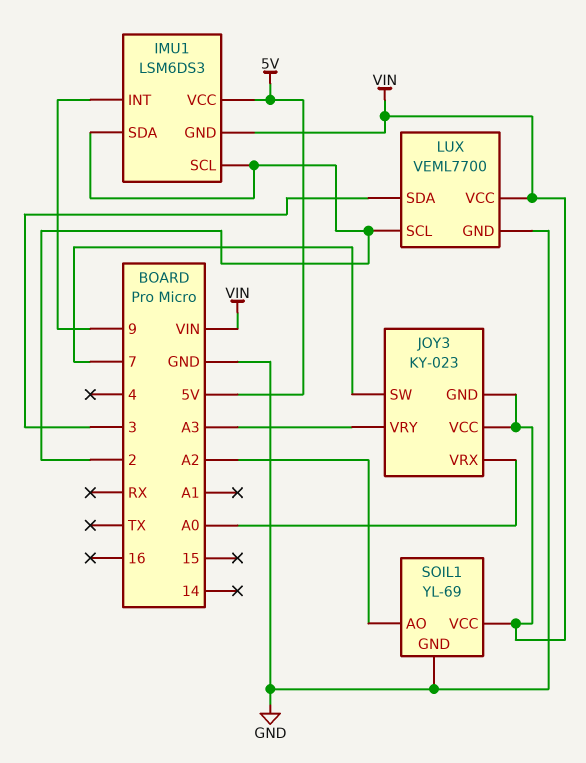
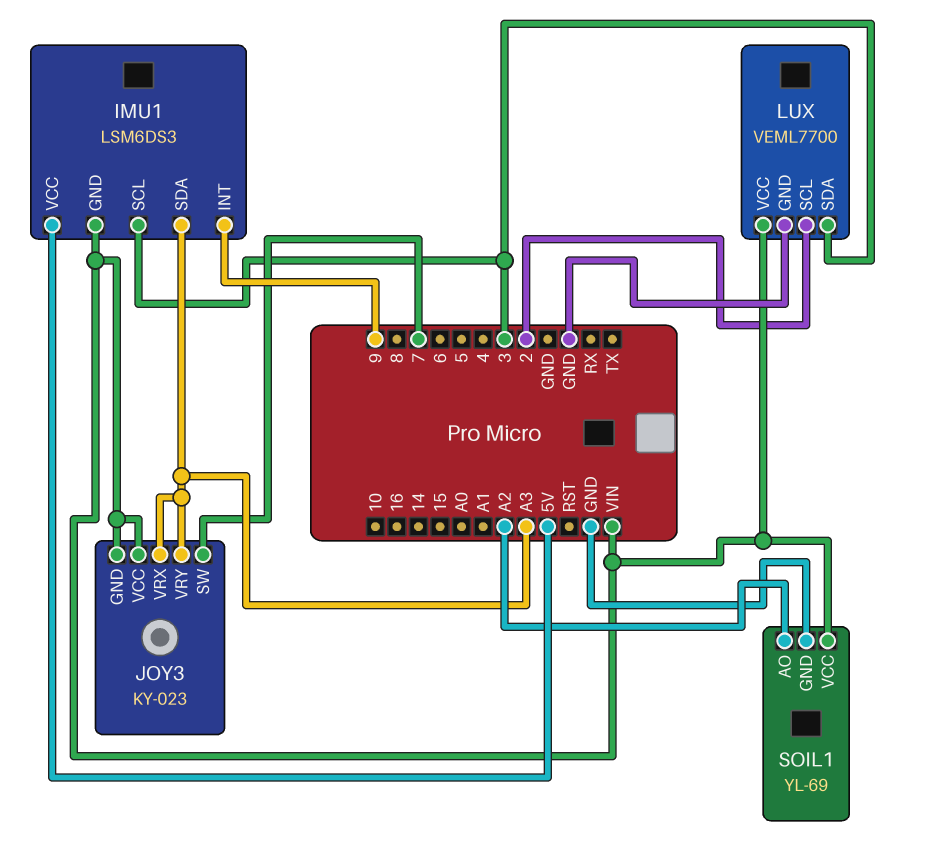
IMU1 pin SCL: 2 -> 3
IMU1 pin SDA: 2 -> A3
JOY3 pin VRX: A0 -> A3

